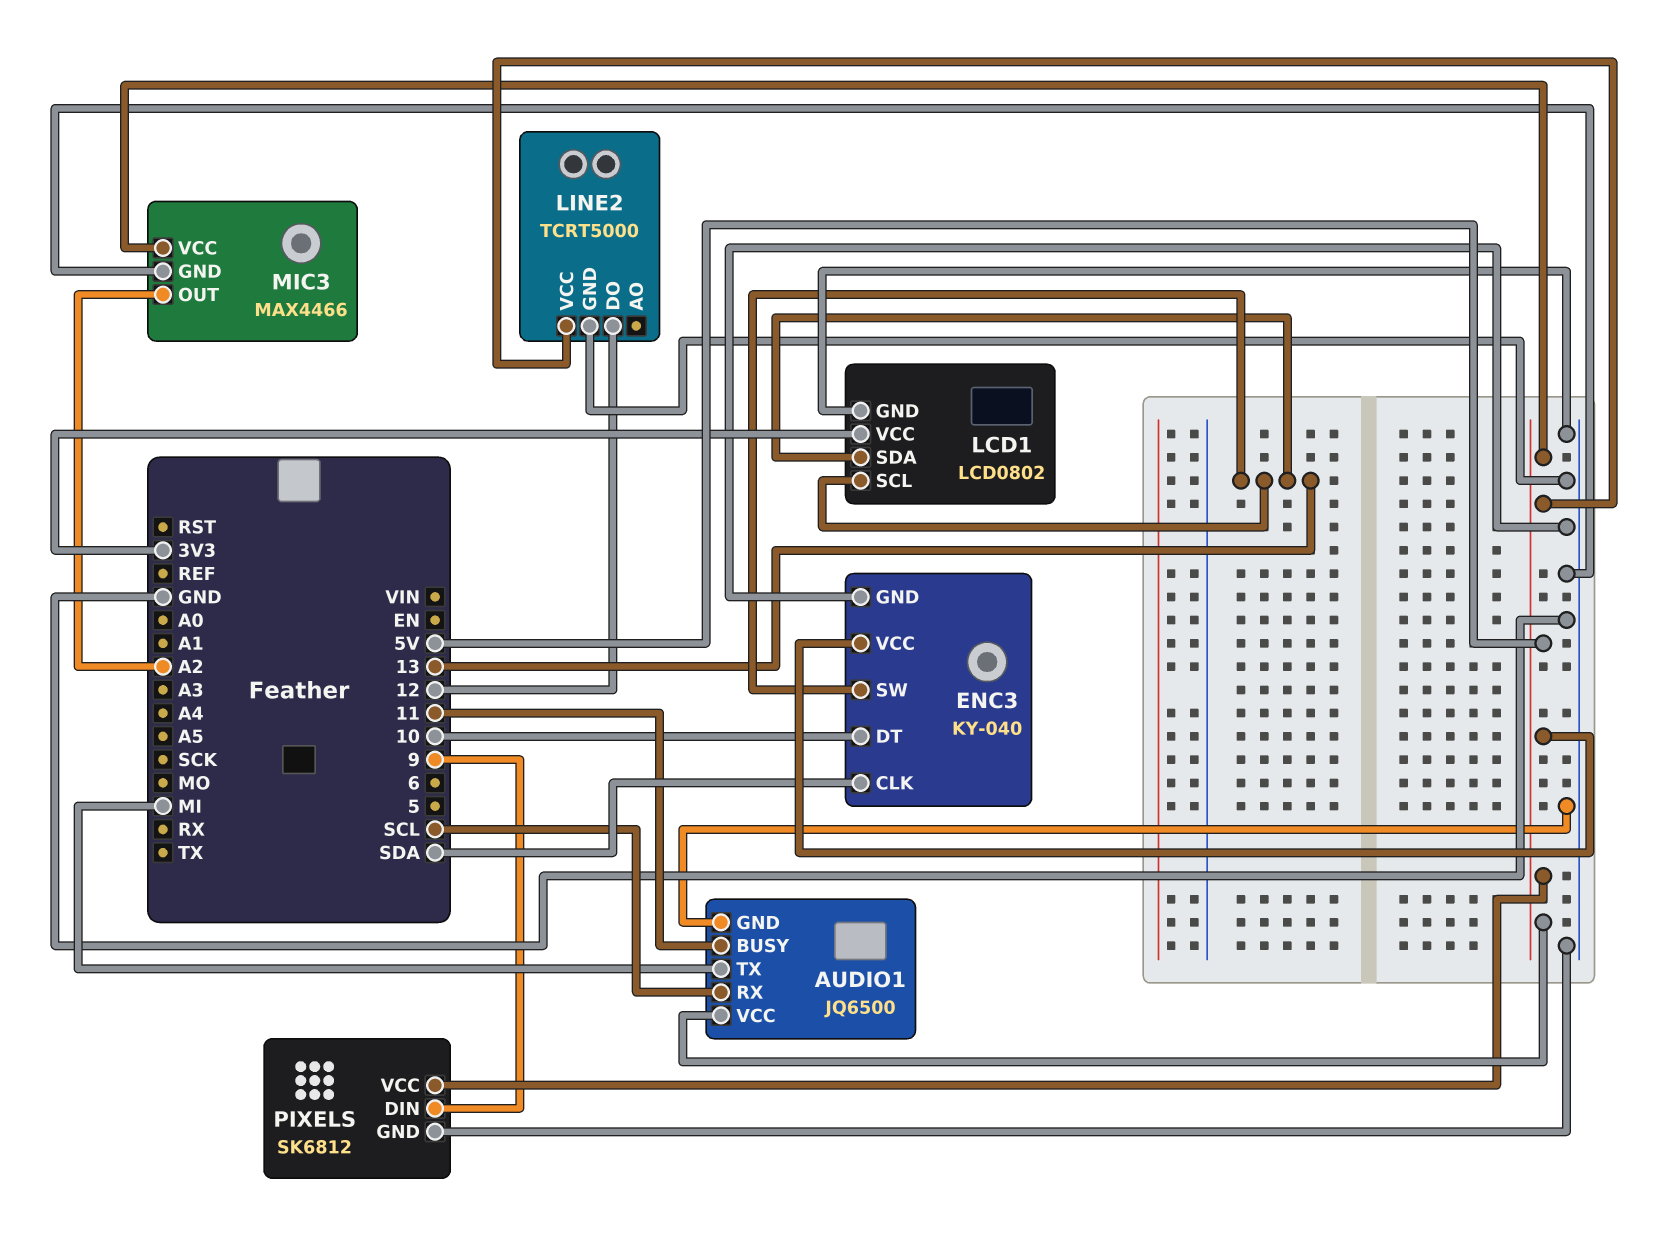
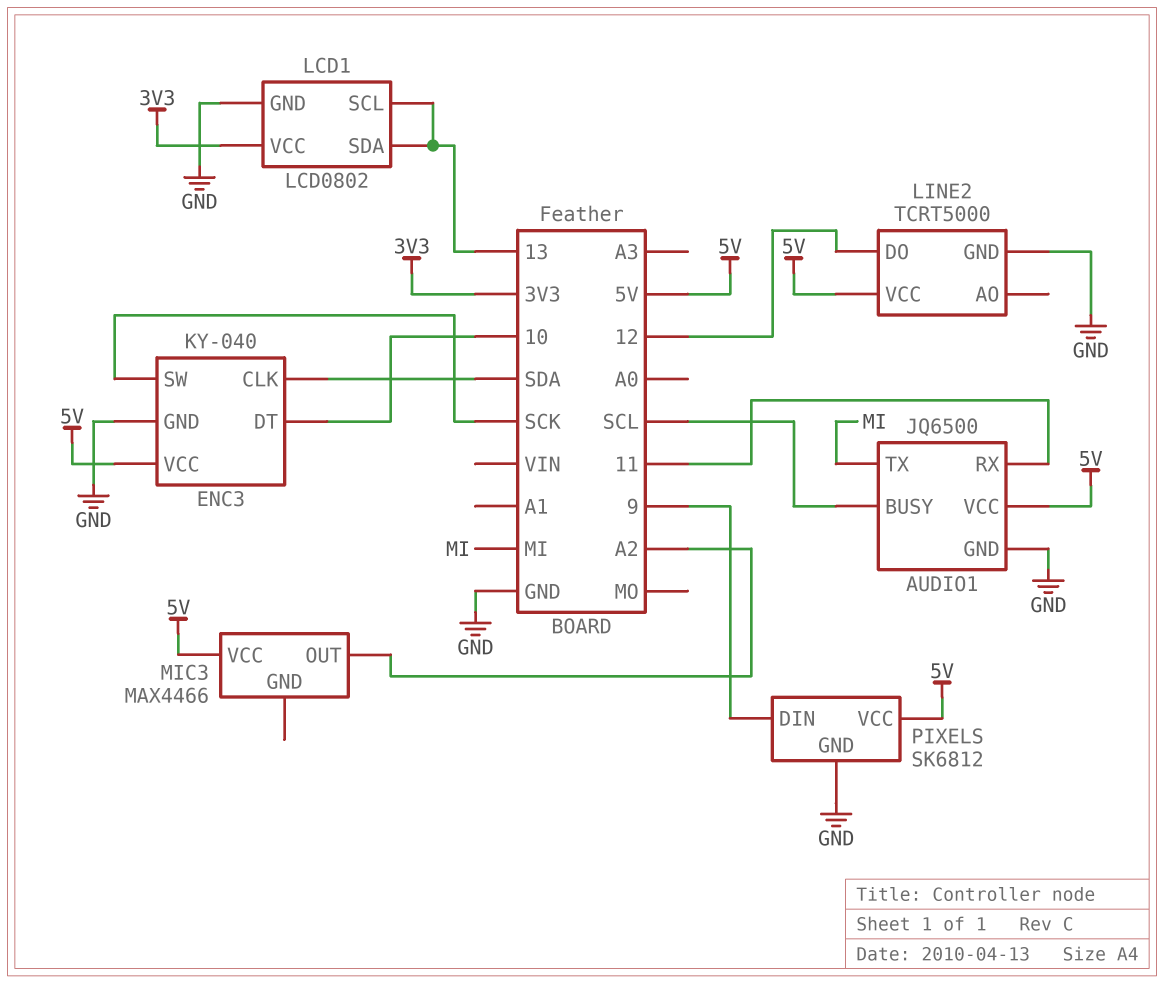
AUDIO1 pin BUSY: 11 -> SCL
AUDIO1 pin RX: SCL -> 11
ENC3 pin SW: 13 -> SCK
MIC3 pin GND: GND -> none

